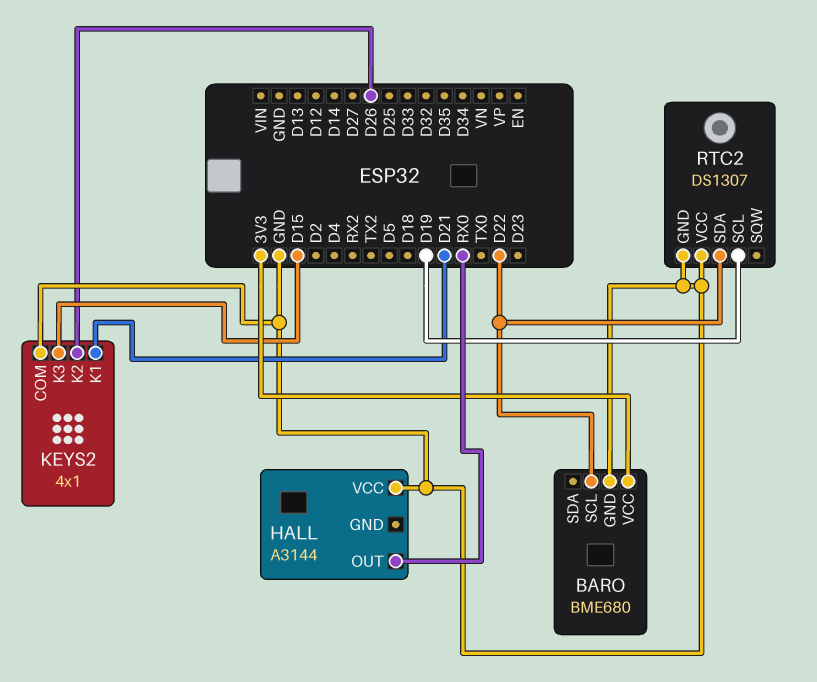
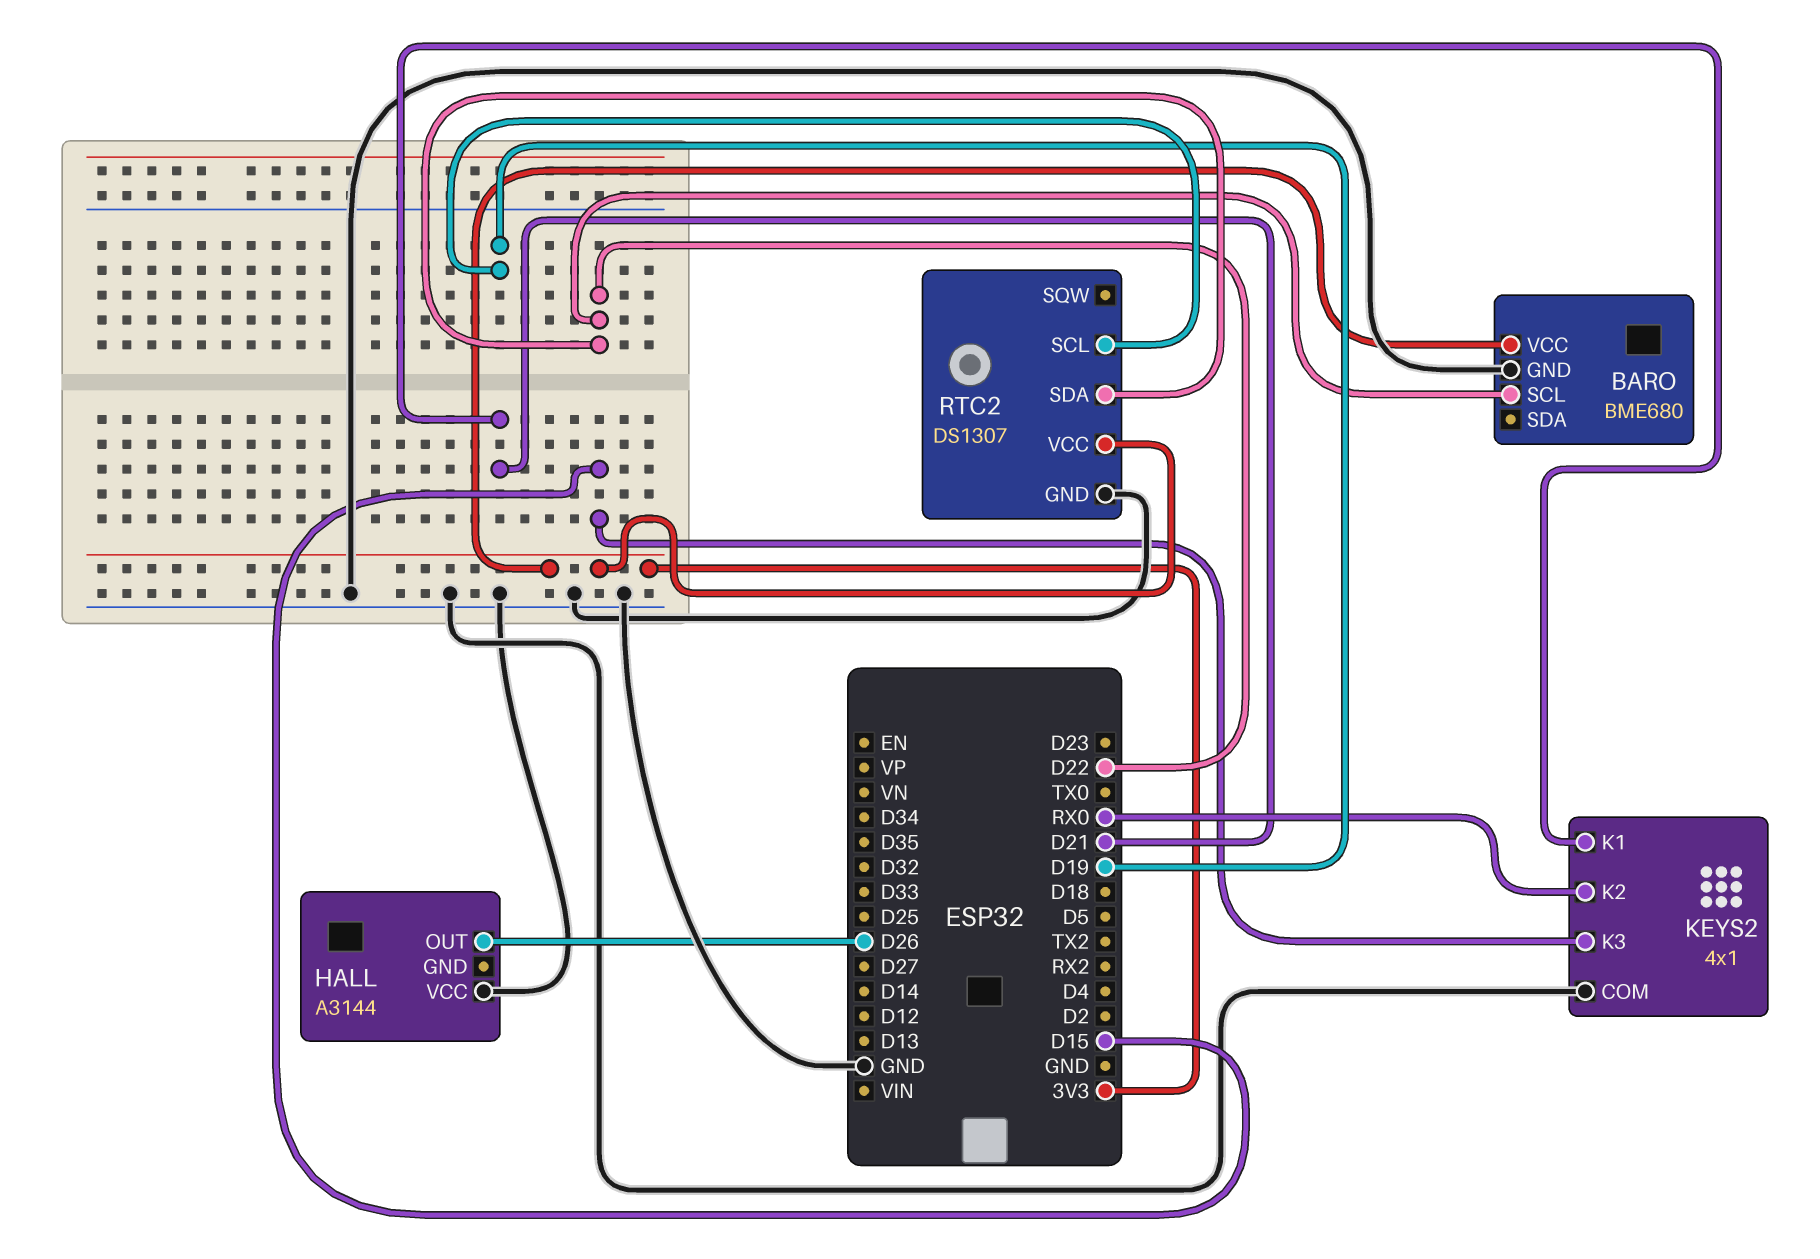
HALL pin OUT: RX0 -> D26
KEYS2 pin K2: D26 -> RX0
RTC2 pin VCC: GND -> 3V3

